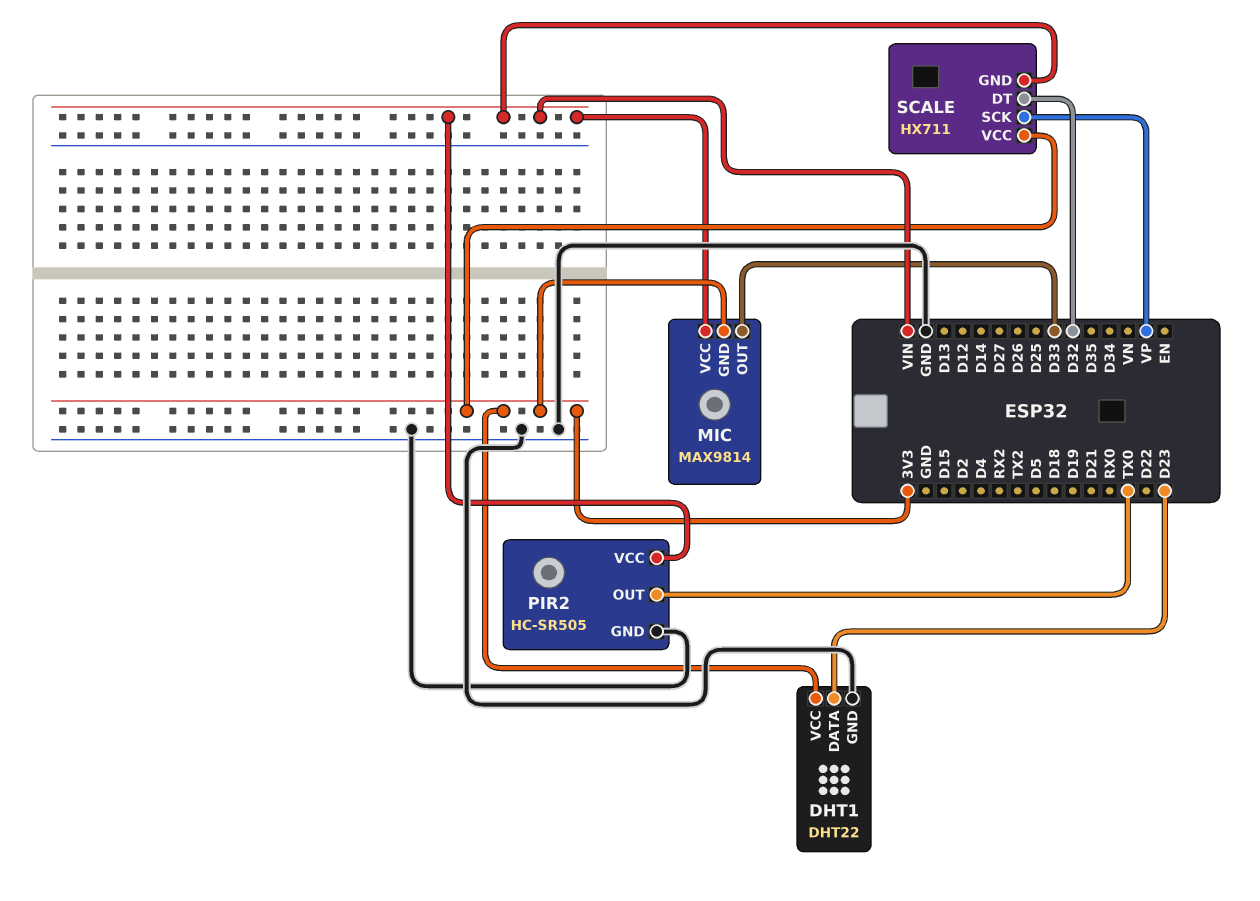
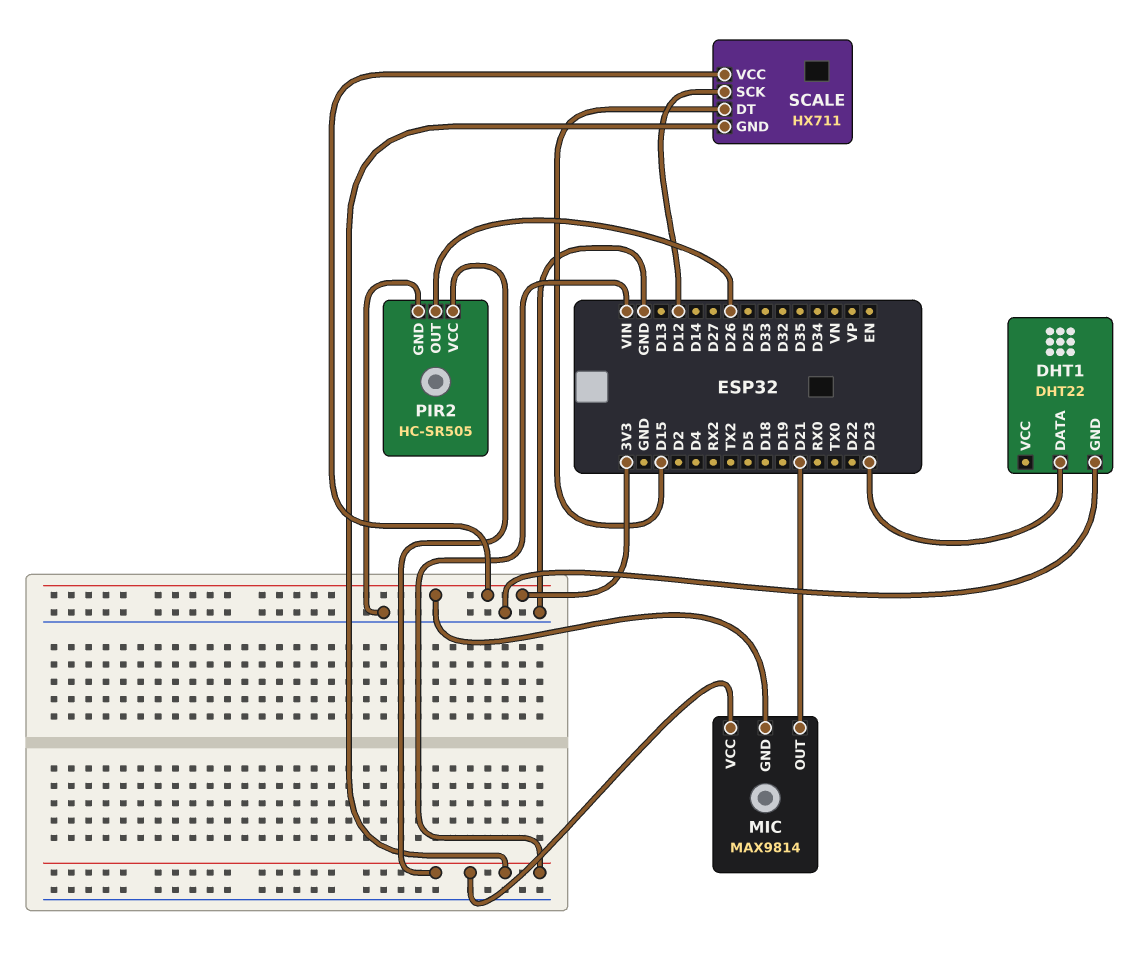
DHT1 pin VCC: 3V3 -> none
MIC pin OUT: D33 -> D21
PIR2 pin OUT: TX0 -> D26
SCALE pin DT: D32 -> D15
SCALE pin SCK: VP -> D12

